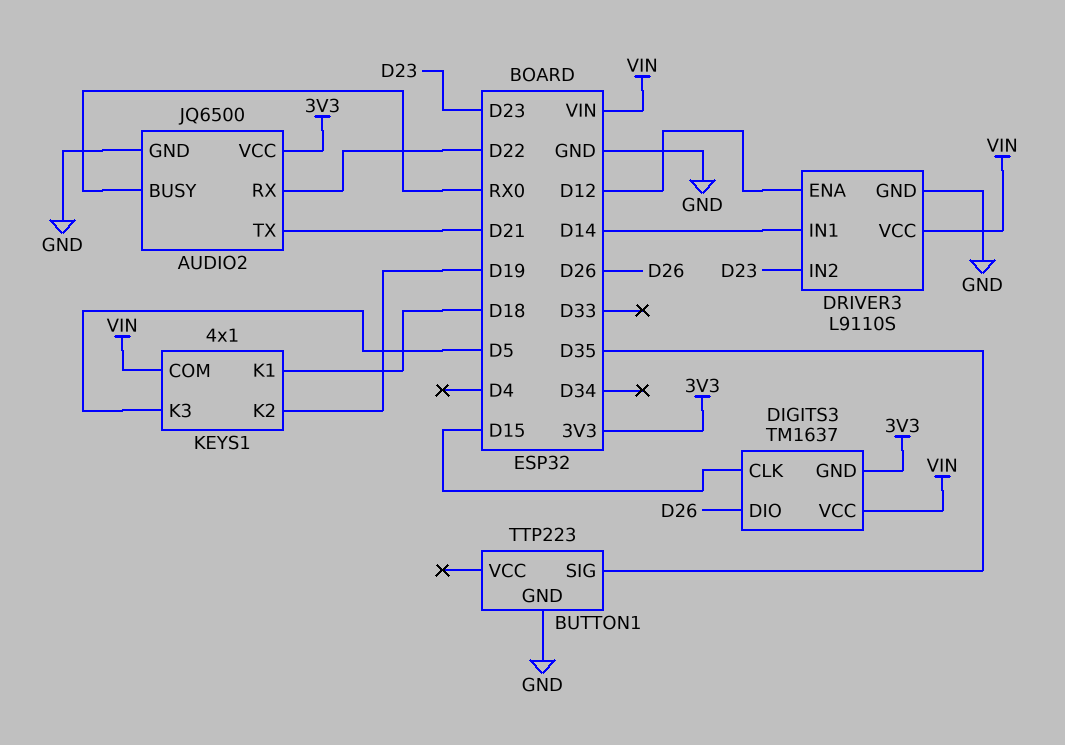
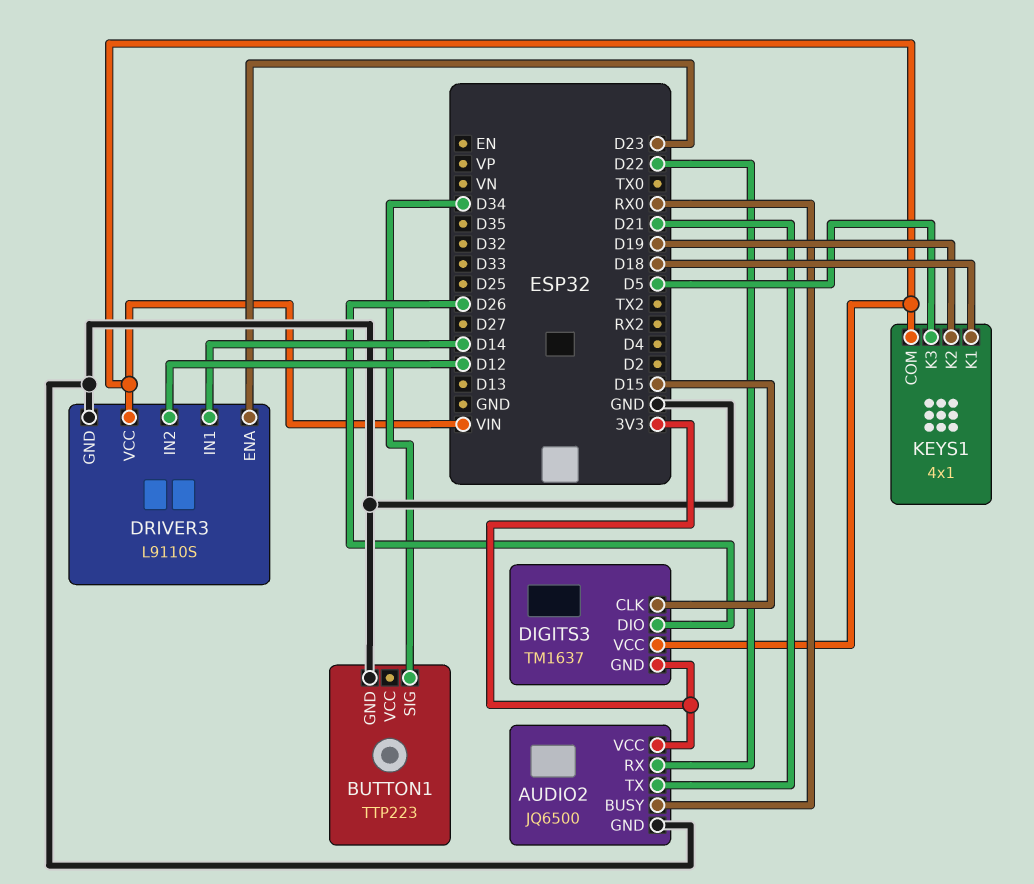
BUTTON1 pin SIG: D35 -> D34
DRIVER3 pin ENA: D12 -> D23
DRIVER3 pin IN2: D23 -> D12

